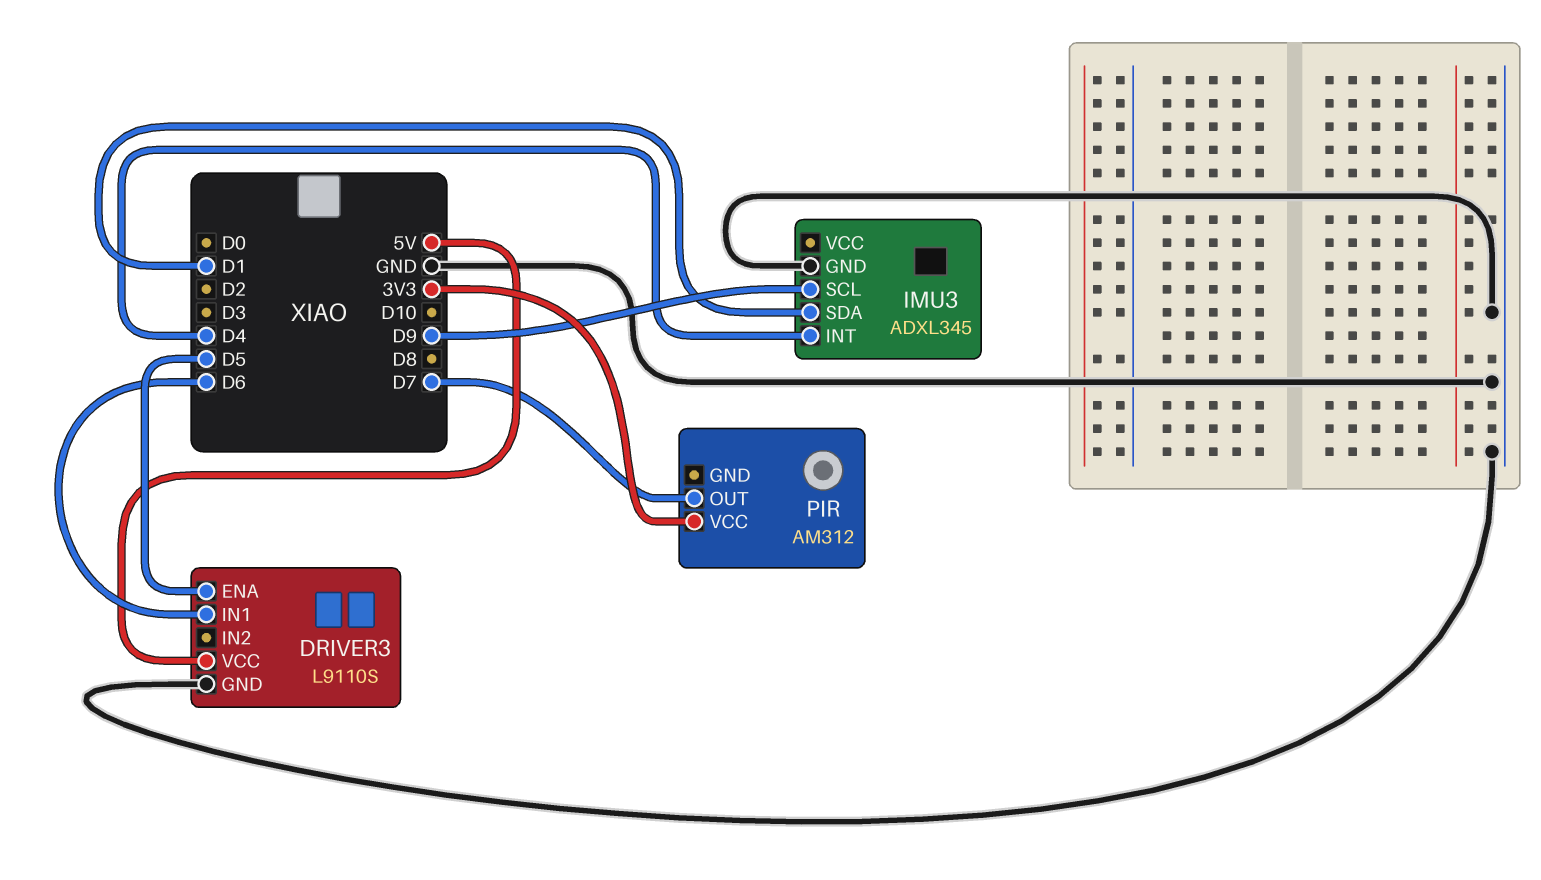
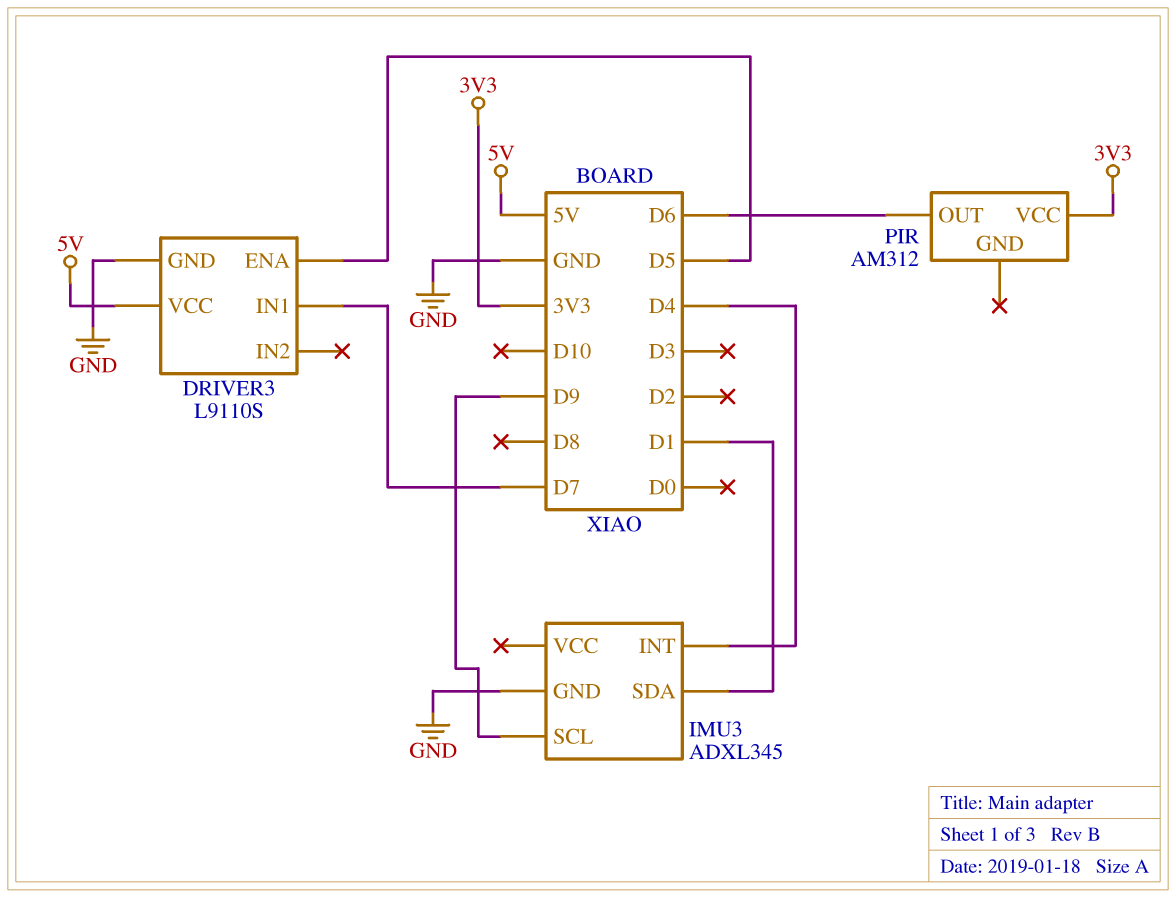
DRIVER3 pin IN1: D6 -> D7
PIR pin OUT: D7 -> D6

